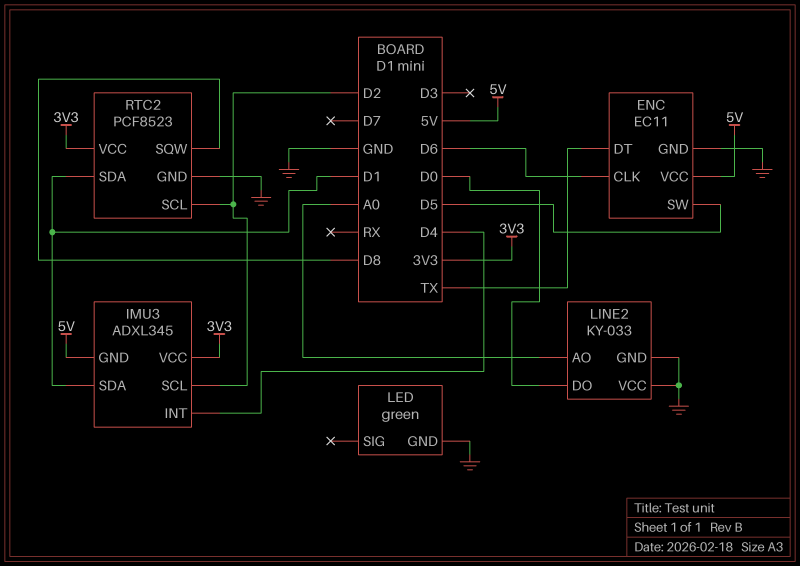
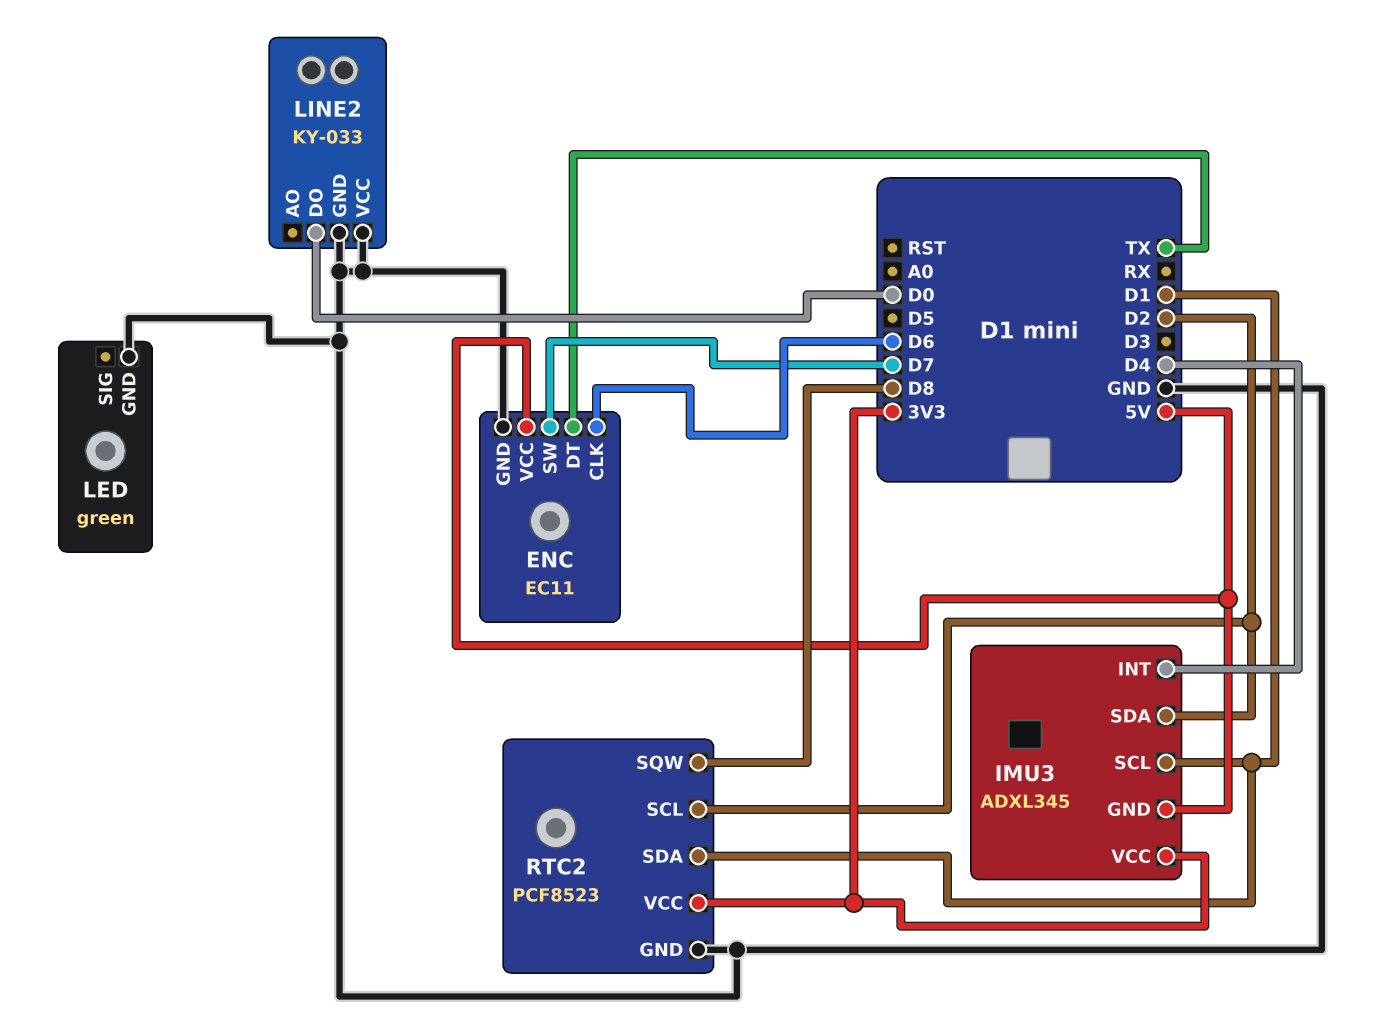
ENC pin SW: D5 -> D7
IMU3 pin SCL: D2 -> D1
IMU3 pin SDA: D1 -> D2
LINE2 pin AO: A0 -> none

